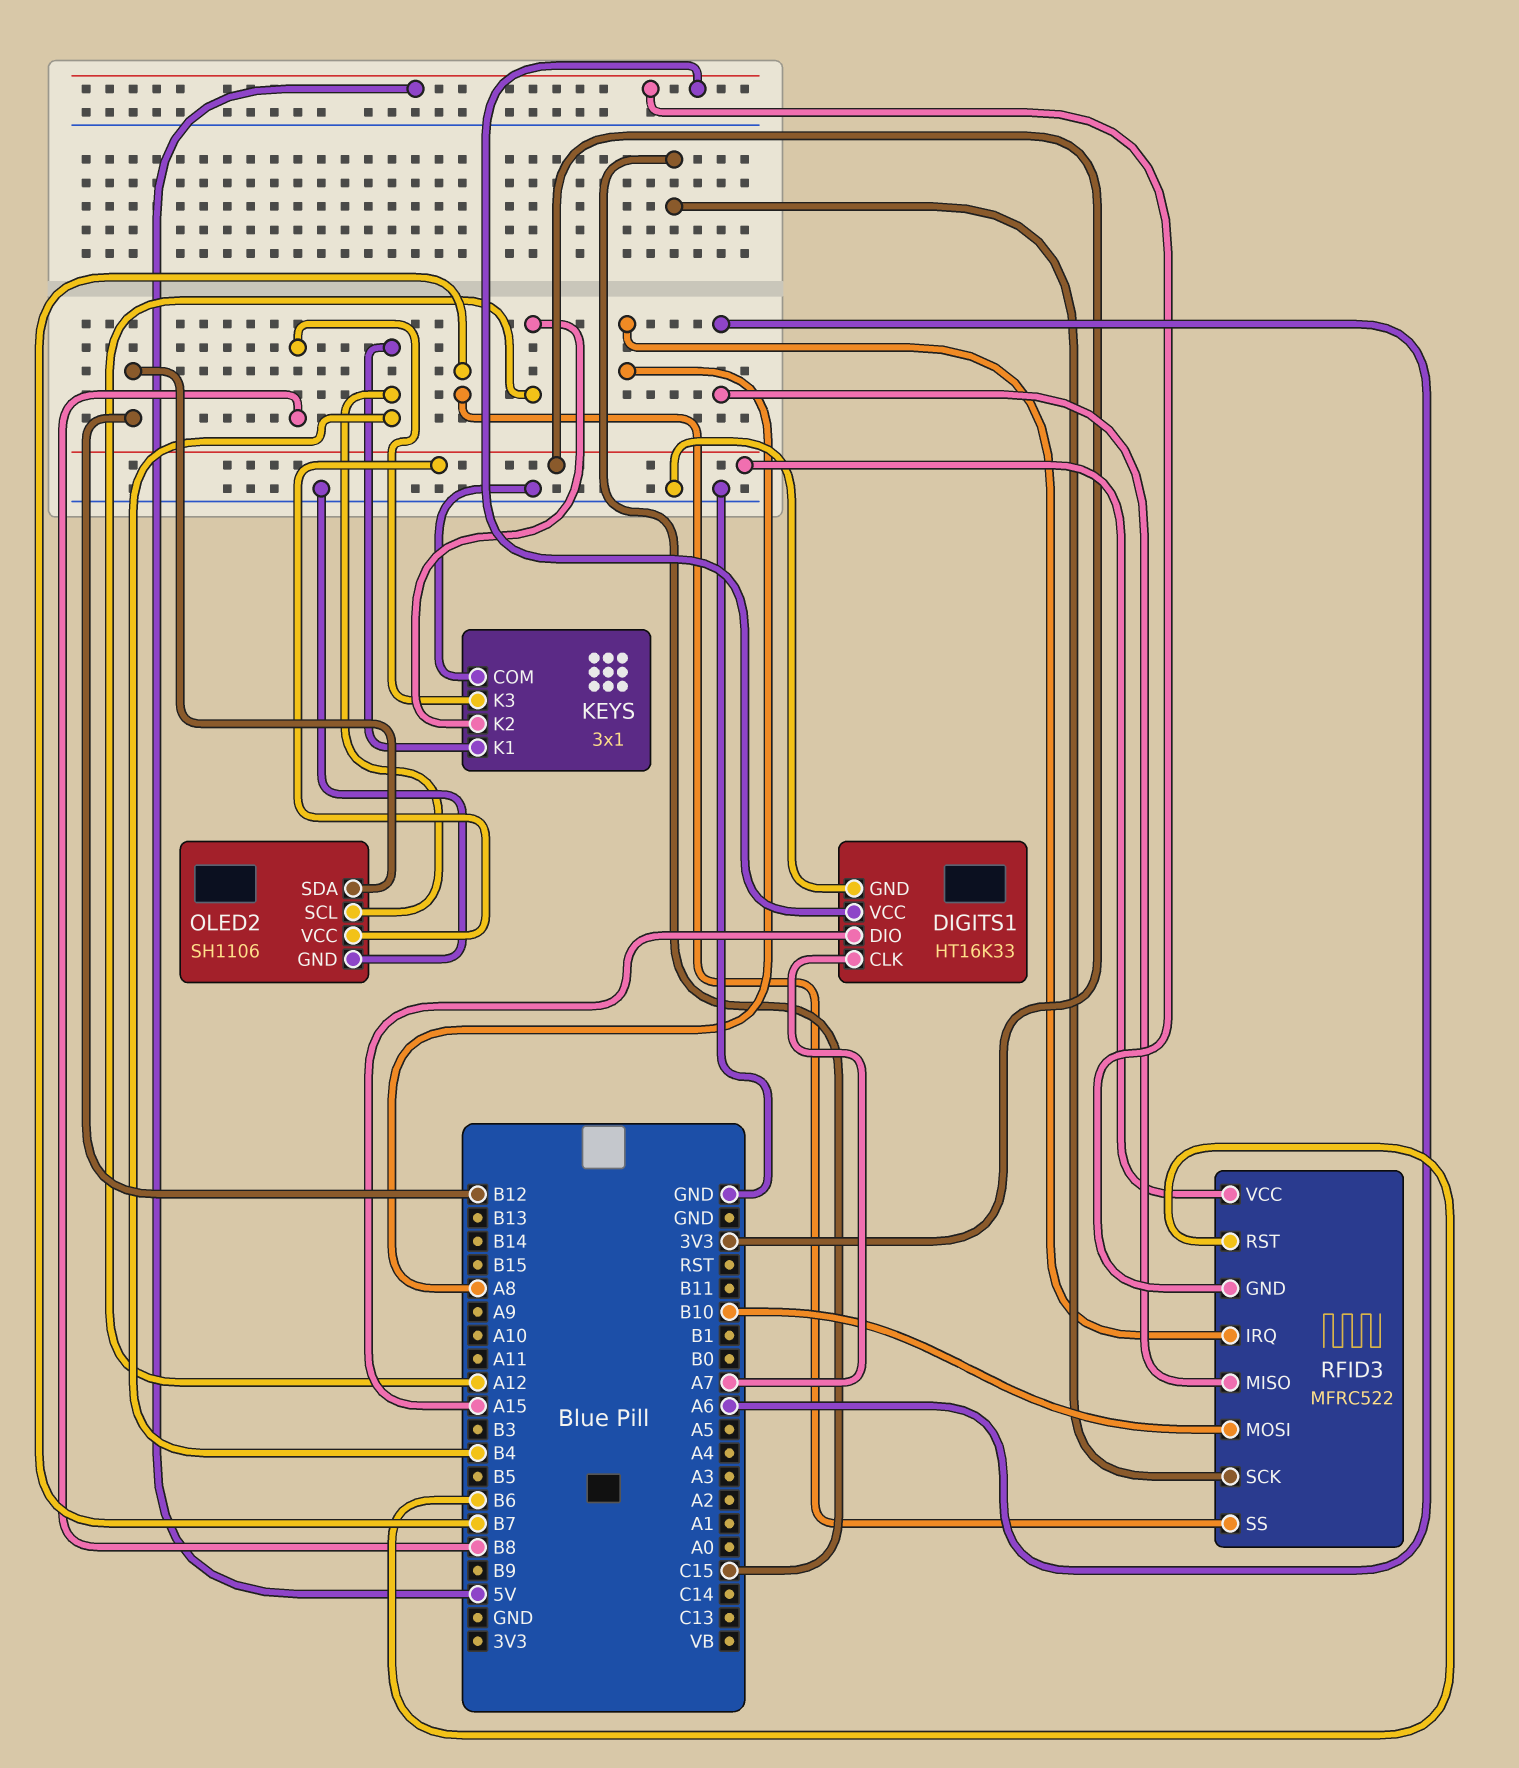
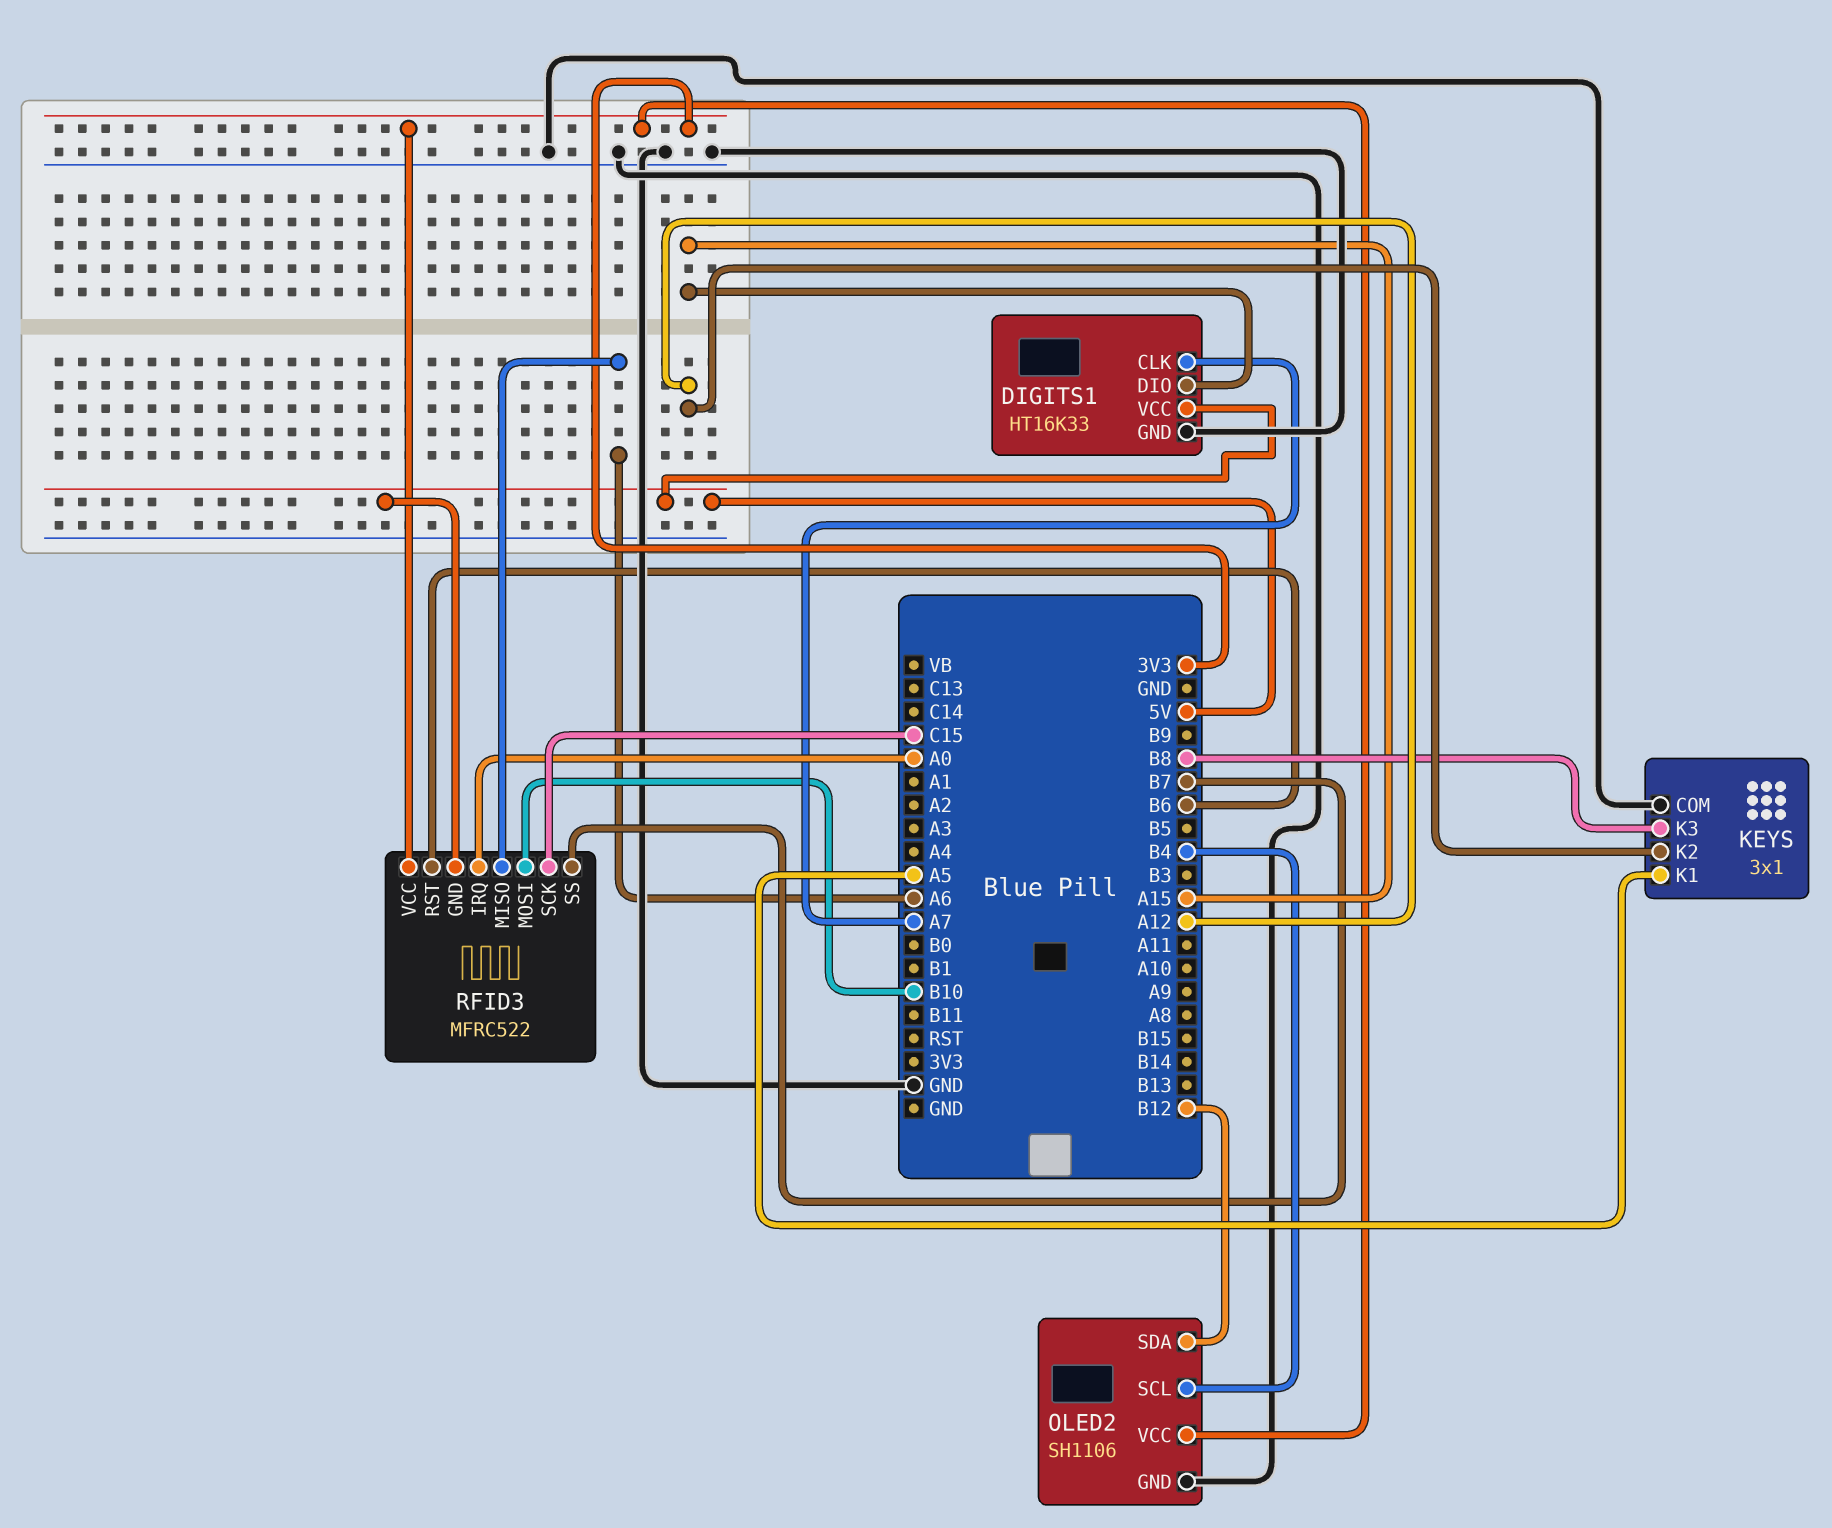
KEYS pin K1: B4 -> A5
RFID3 pin IRQ: A8 -> A0

